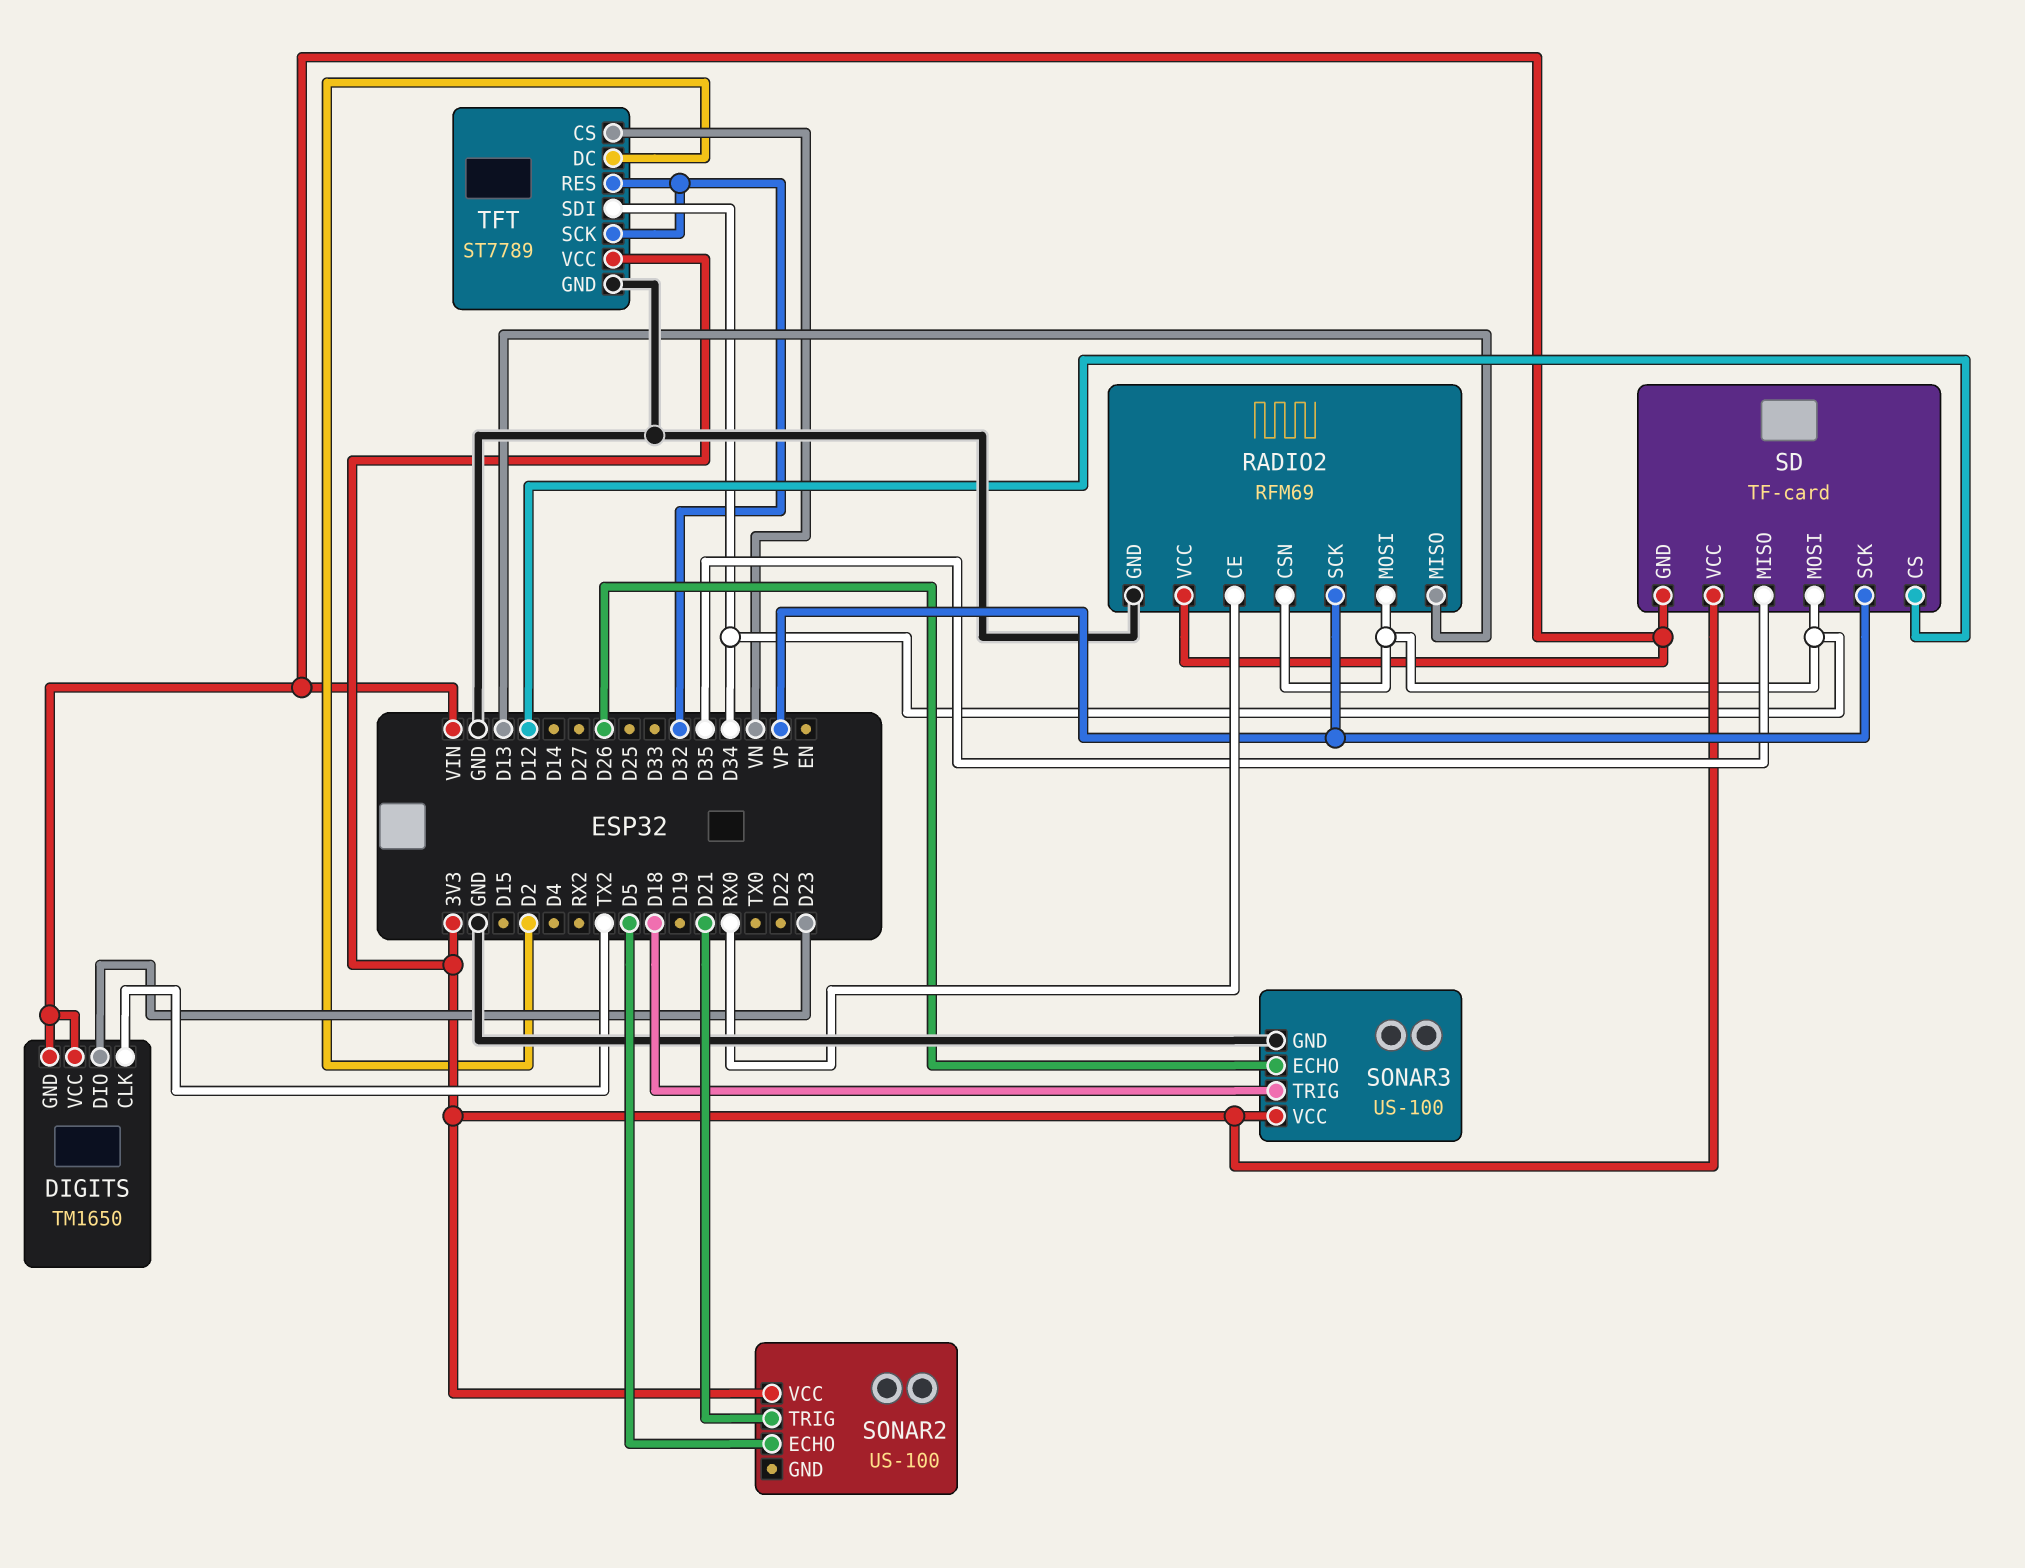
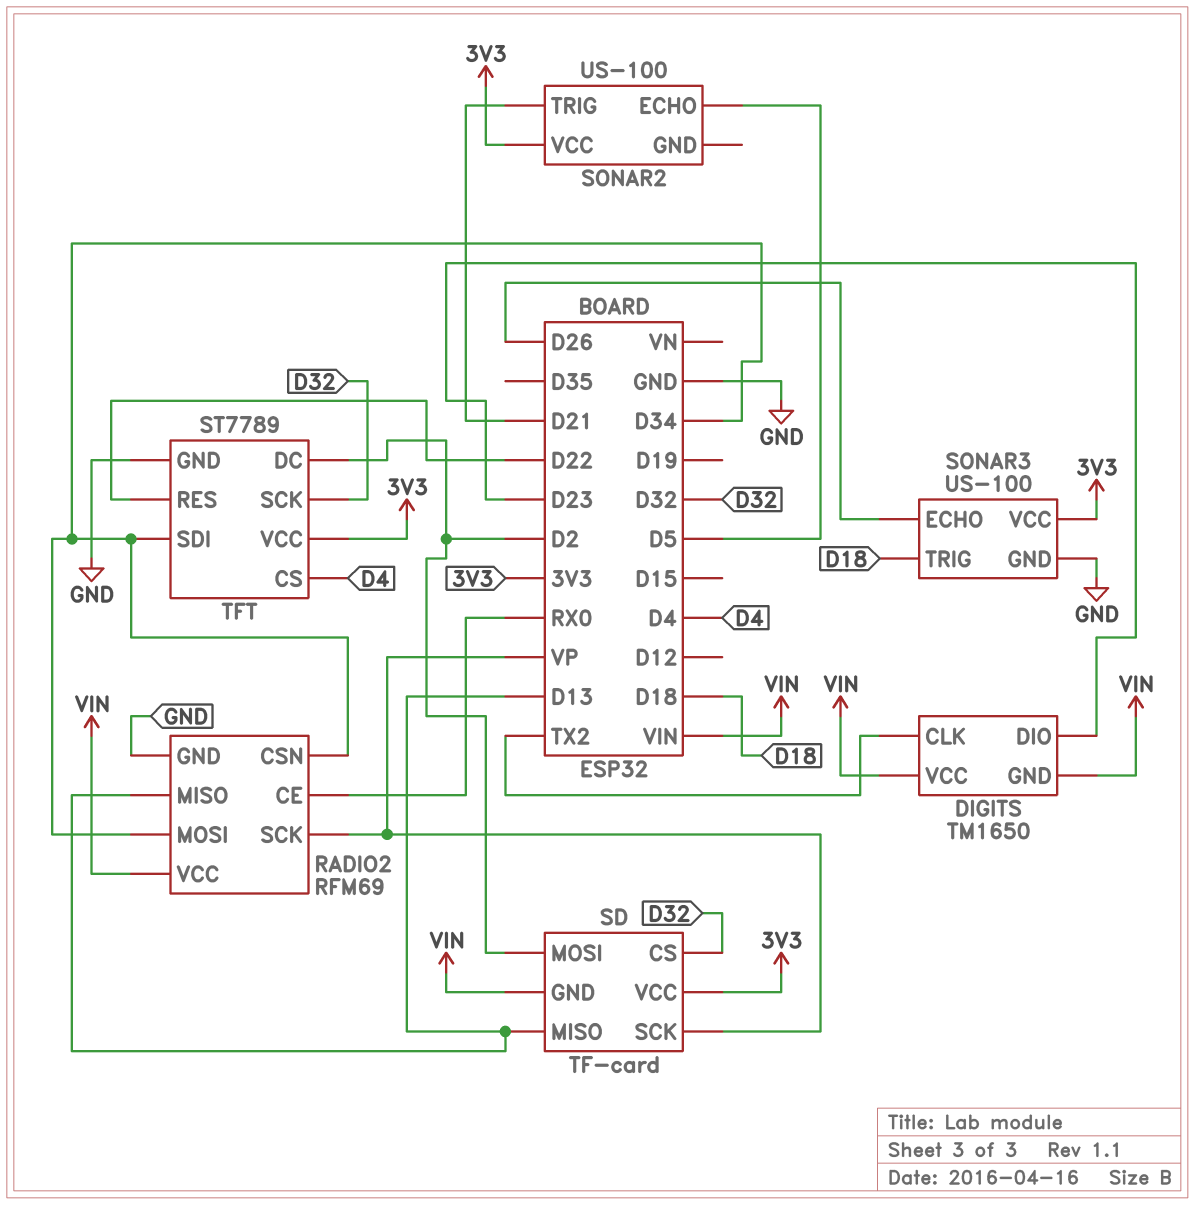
SD pin CS: D12 -> D32
SD pin MISO: D35 -> D13
SD pin MOSI: D34 -> D2
TFT pin CS: VN -> D4
TFT pin RES: D32 -> D22

